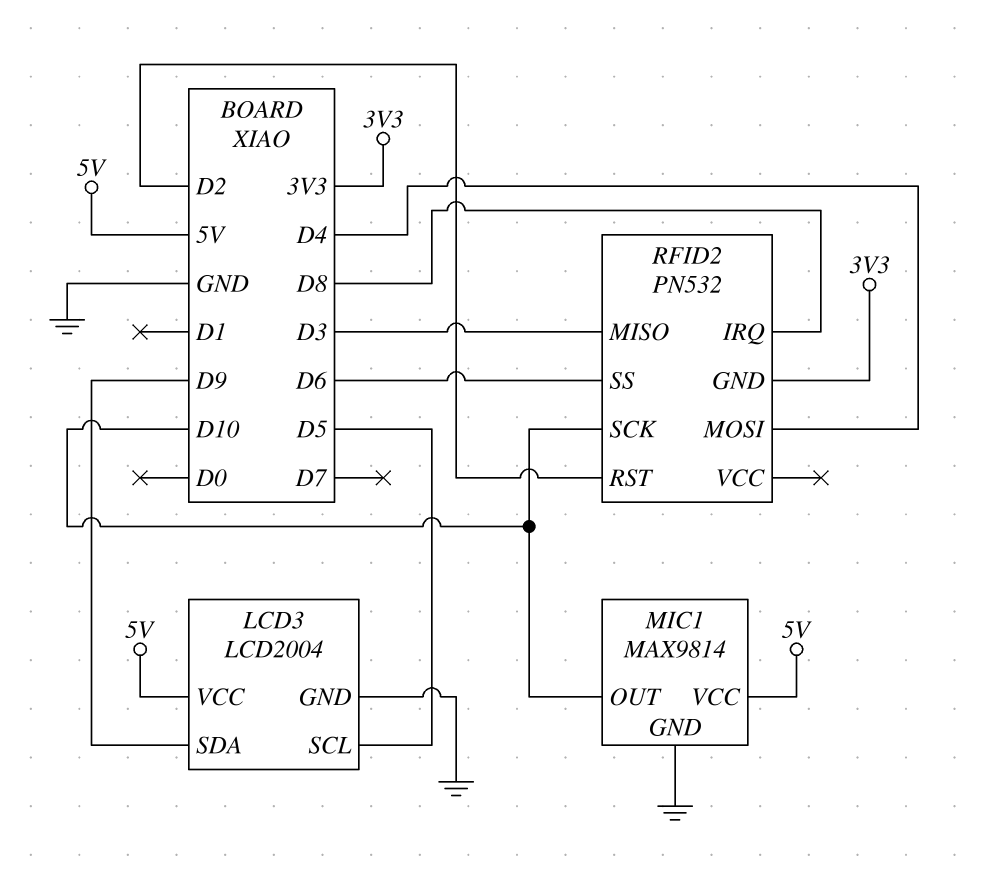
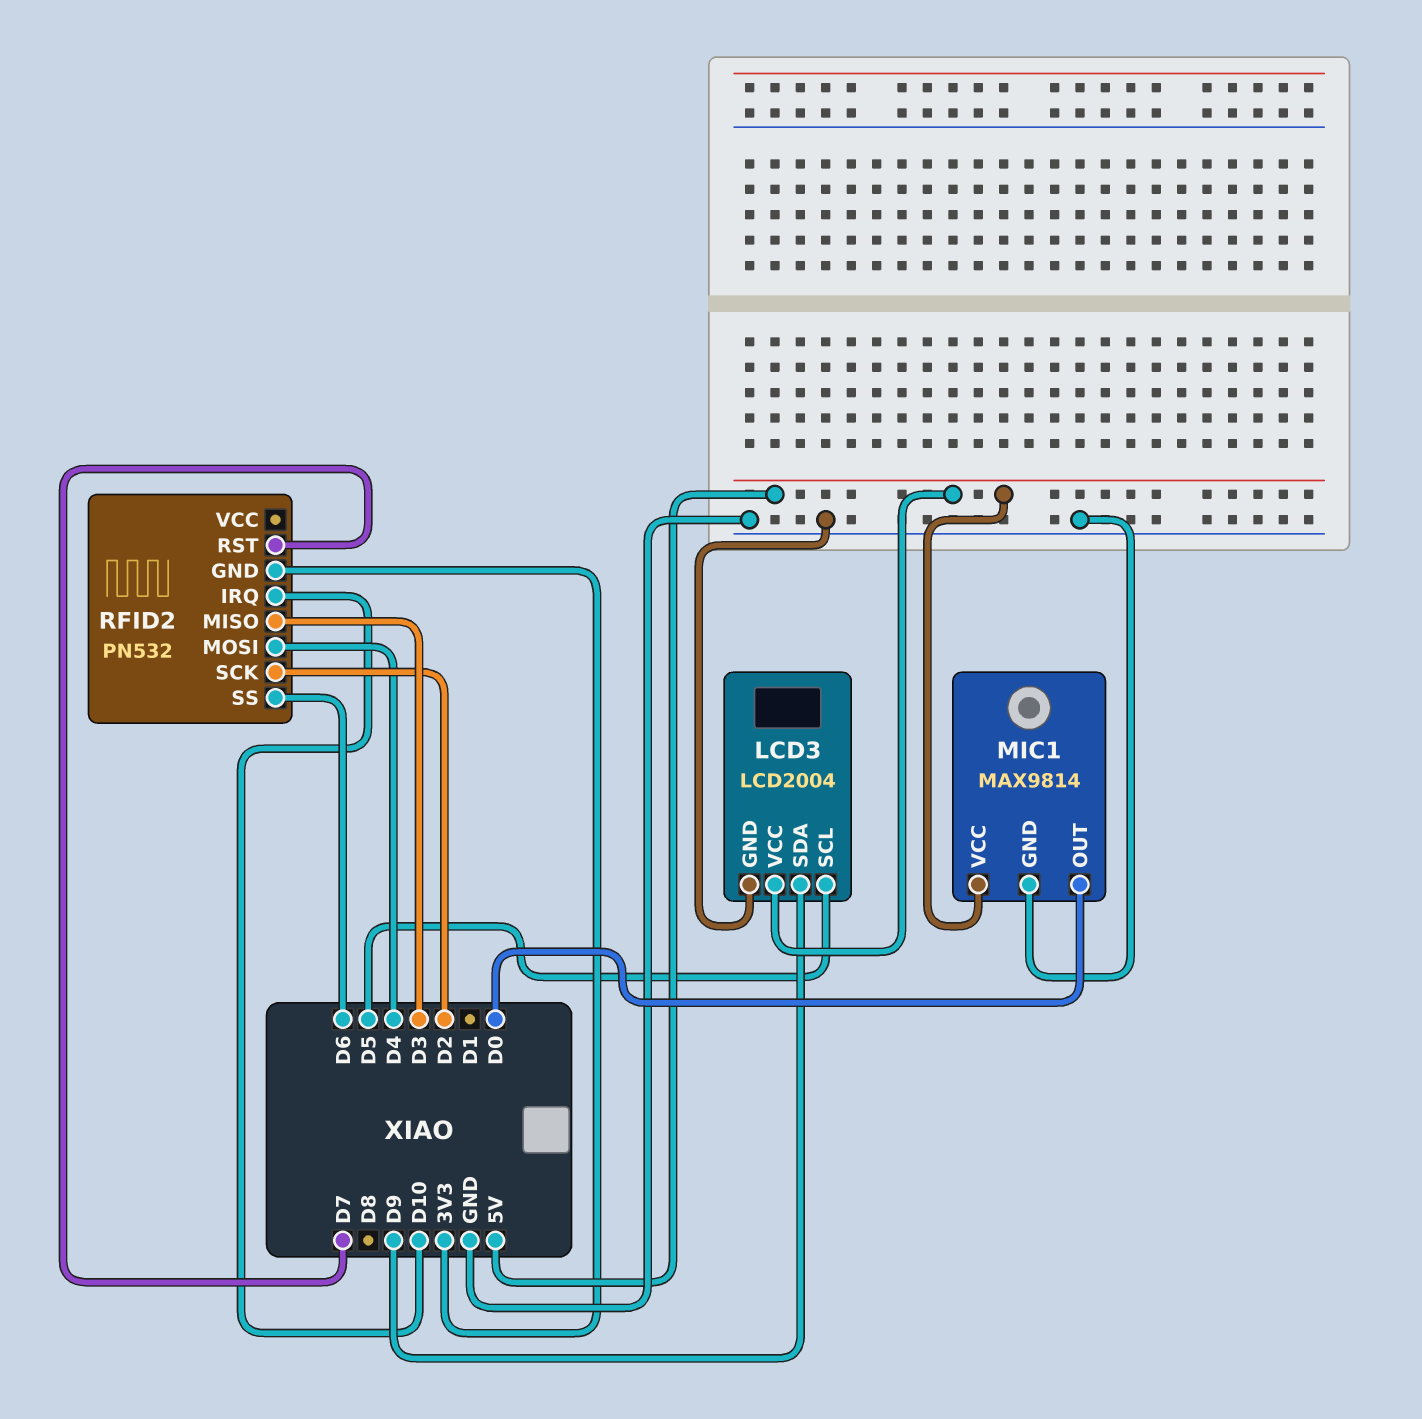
MIC1 pin OUT: D10 -> D0
RFID2 pin IRQ: D8 -> D10
RFID2 pin RST: D2 -> D7
RFID2 pin SCK: D10 -> D2

